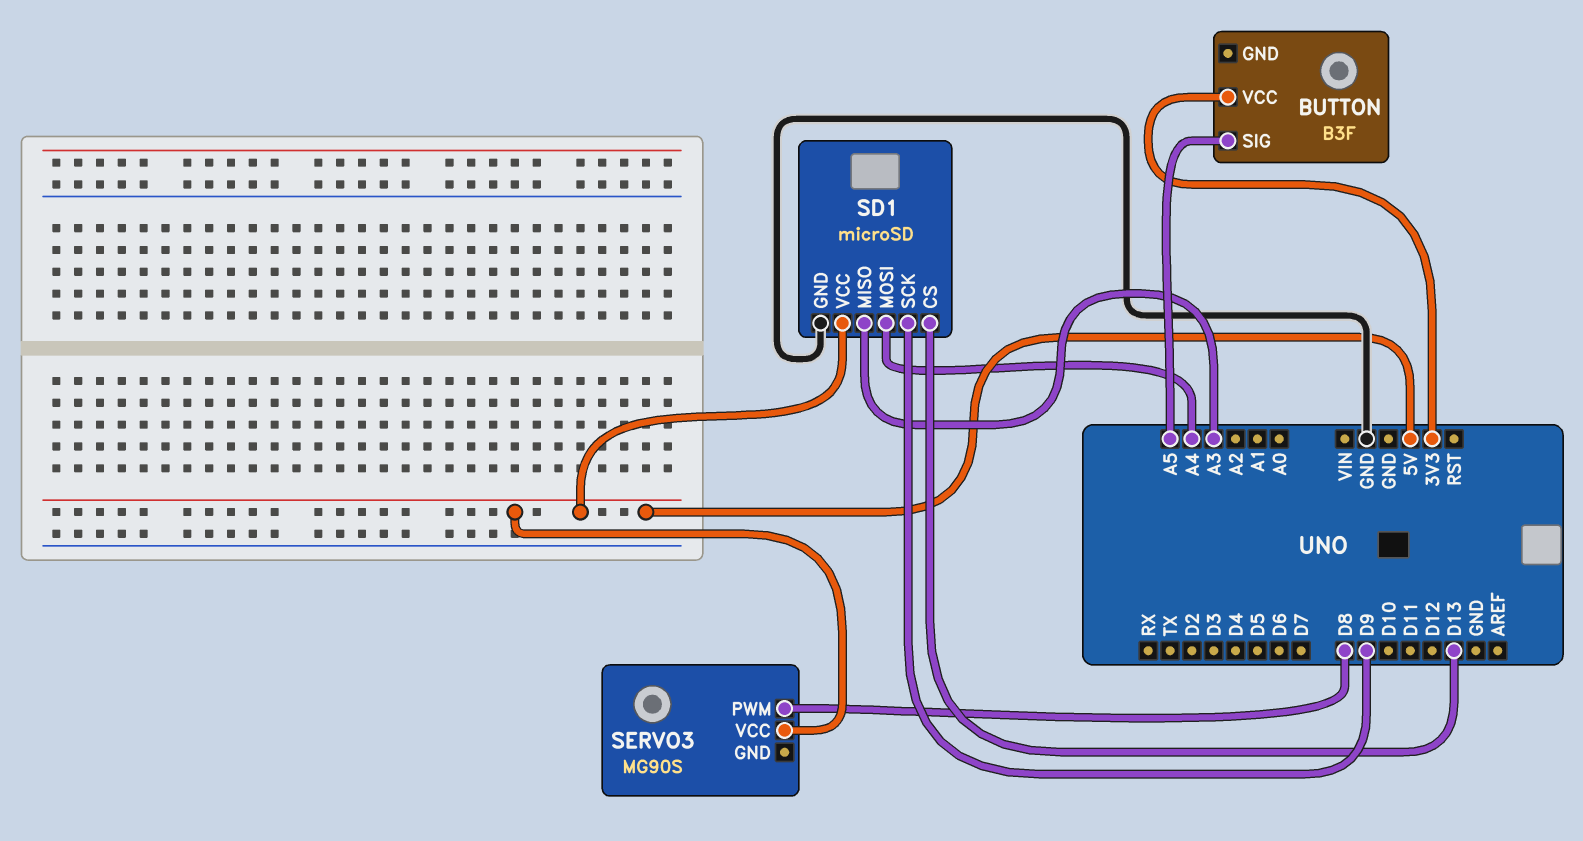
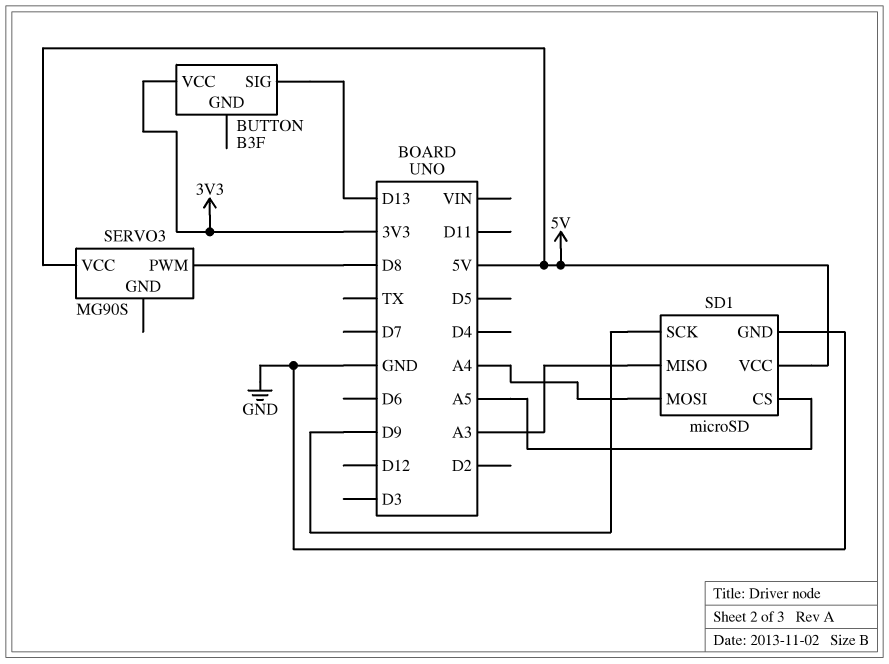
BUTTON pin SIG: A5 -> D13
SD1 pin CS: D13 -> A5

